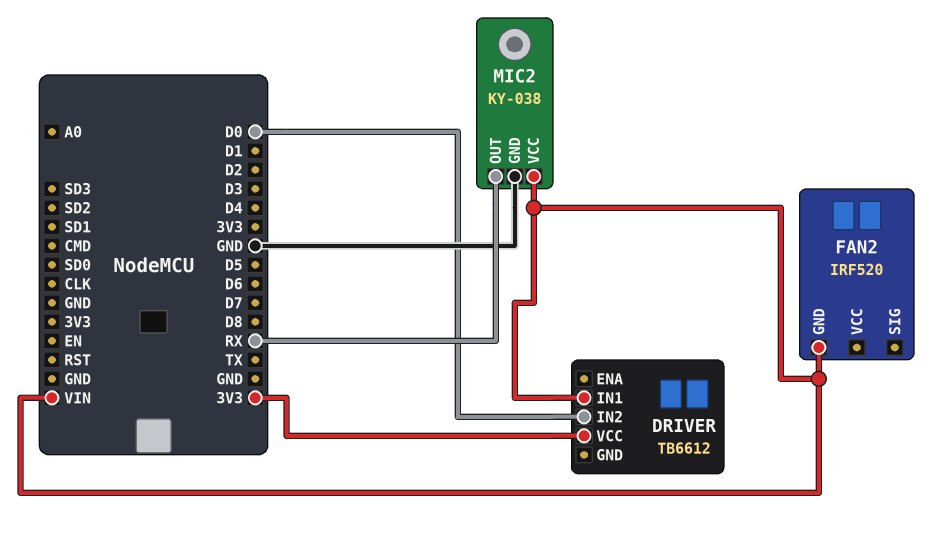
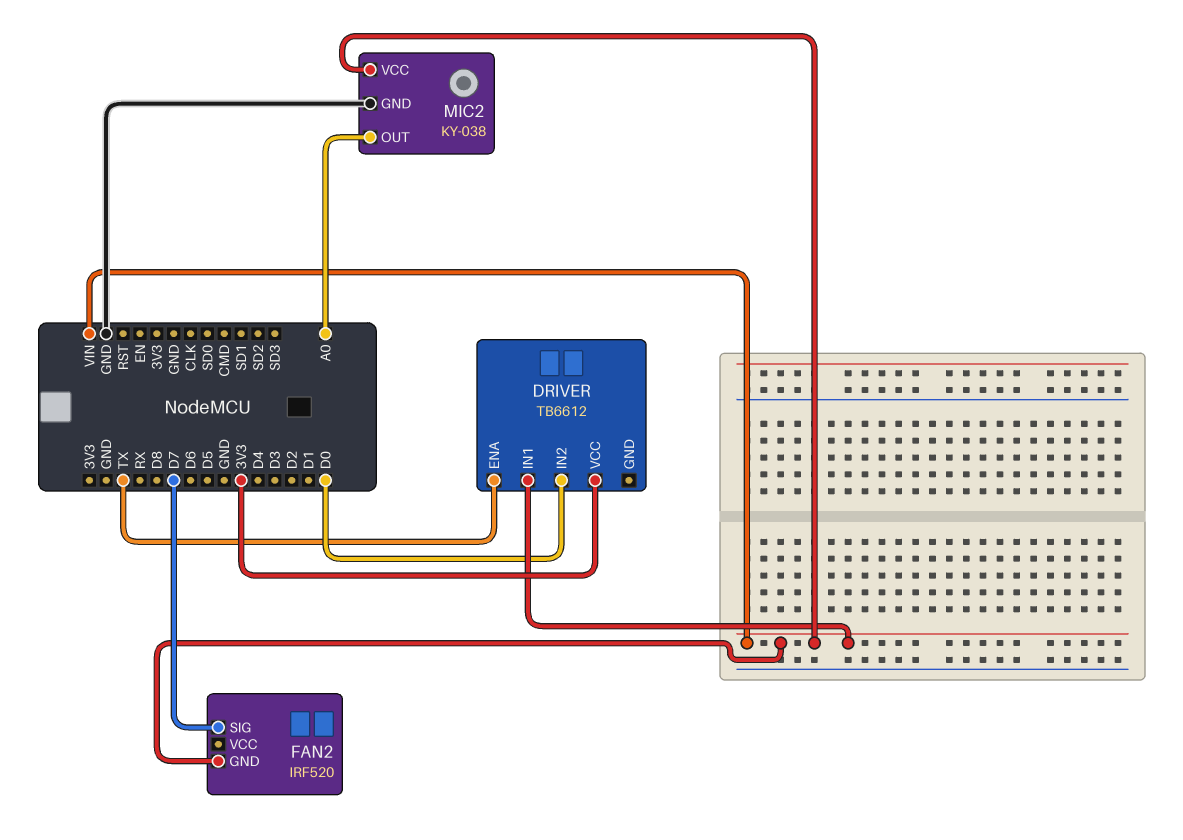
DRIVER pin ENA: none -> TX
FAN2 pin SIG: none -> D7
MIC2 pin OUT: RX -> A0

